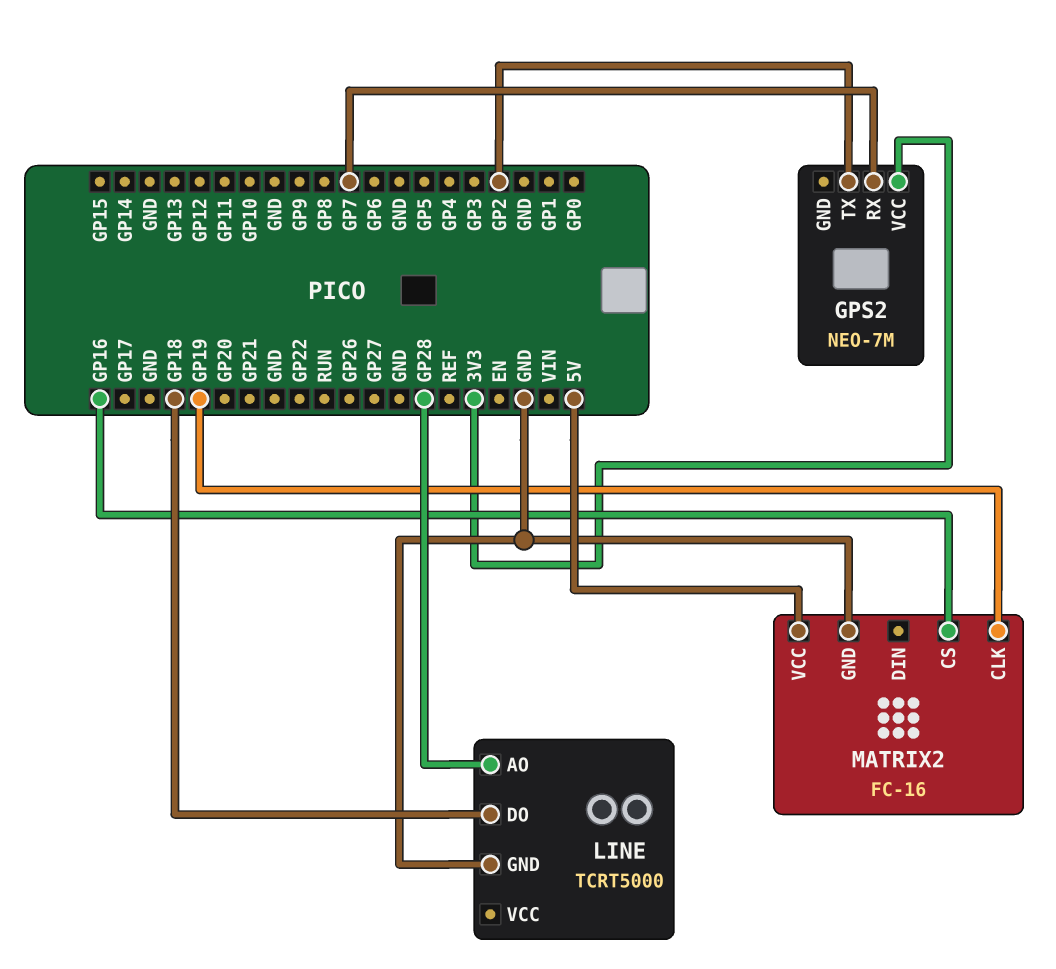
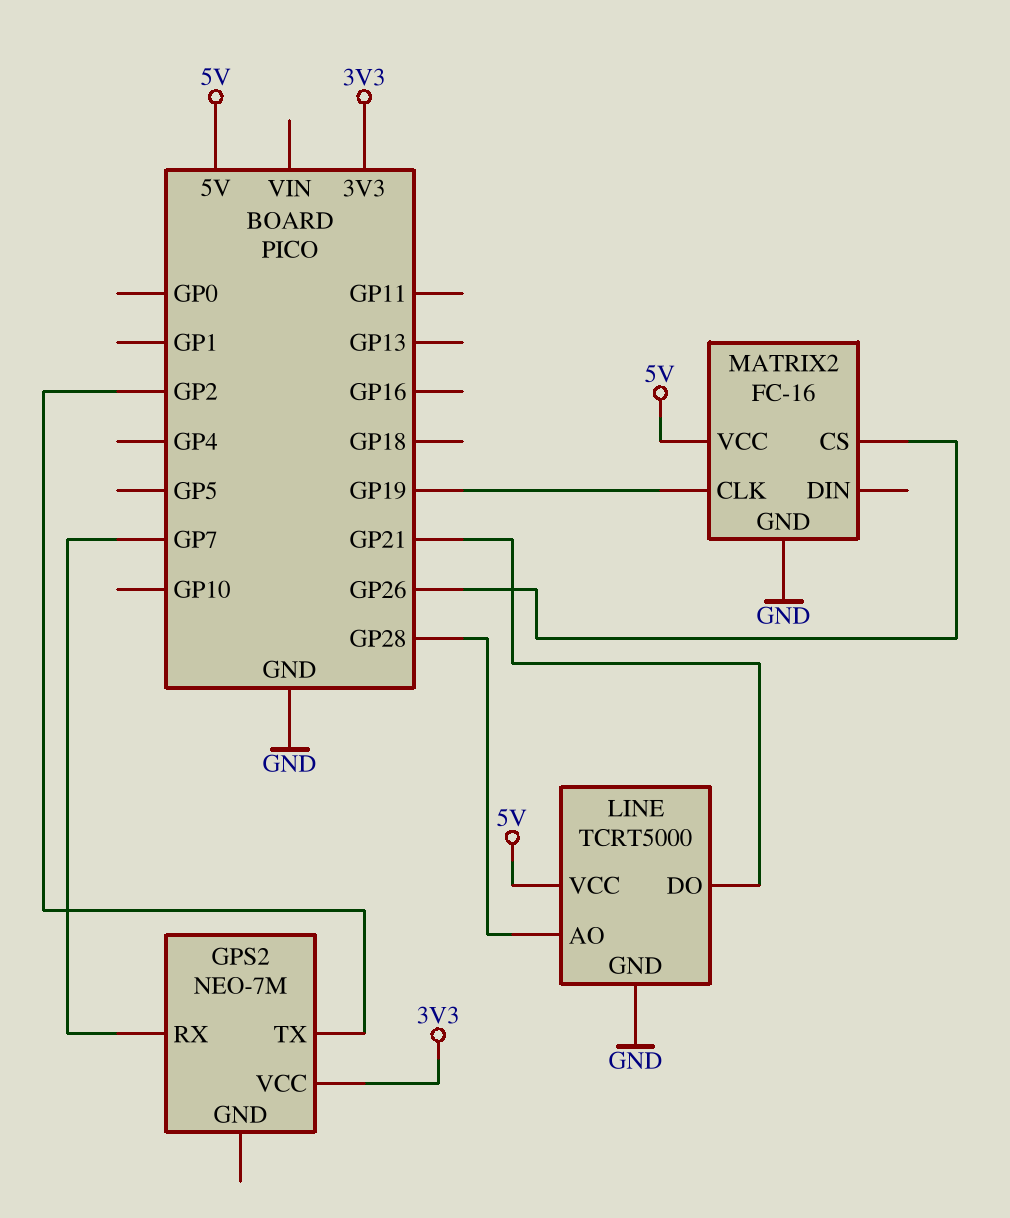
LINE pin DO: GP18 -> GP21
LINE pin VCC: none -> 5V
MATRIX2 pin CS: GP16 -> GP26

